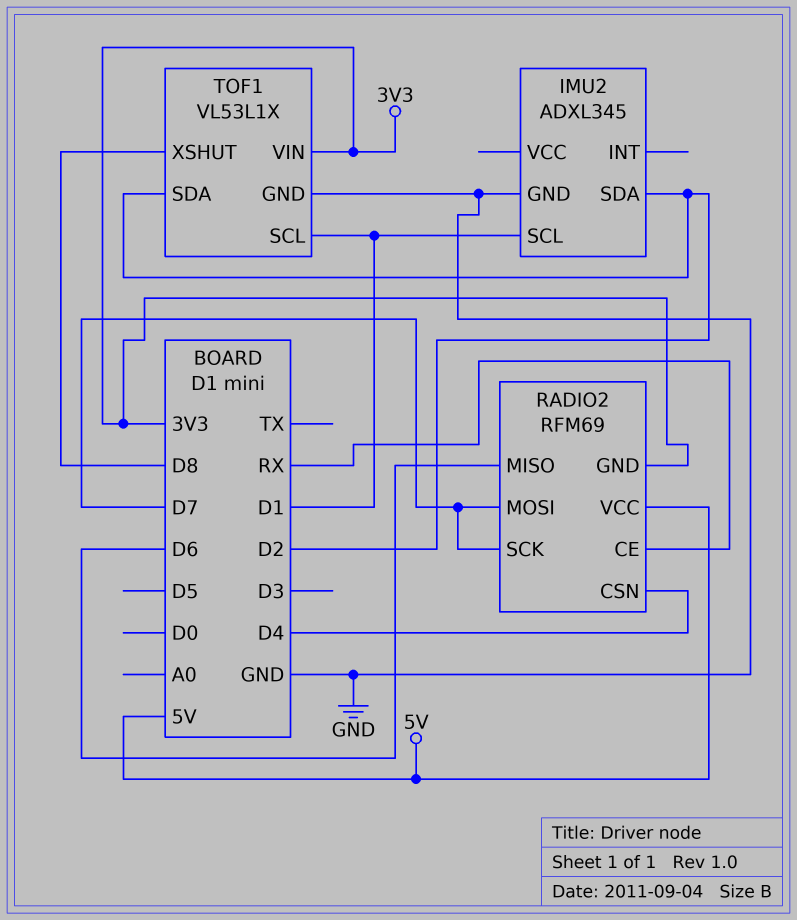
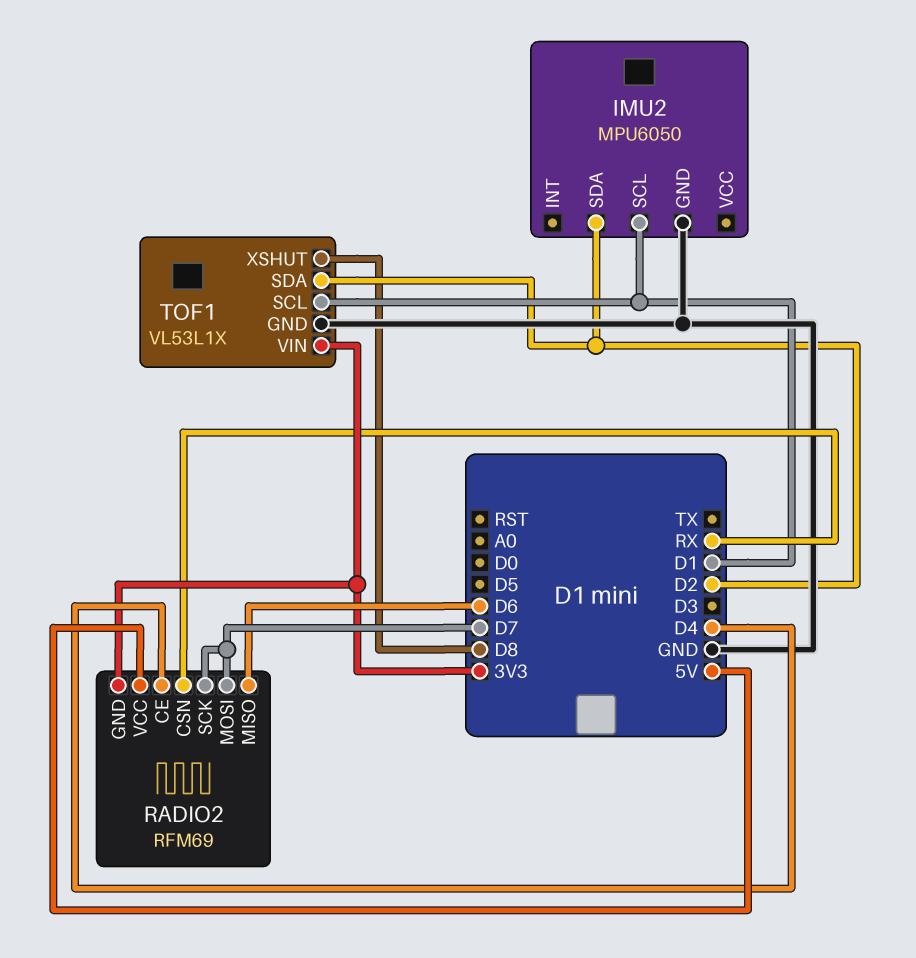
IMU2: ADXL345 -> MPU6050
RADIO2 pin CE: RX -> D4
RADIO2 pin CSN: D4 -> RX

